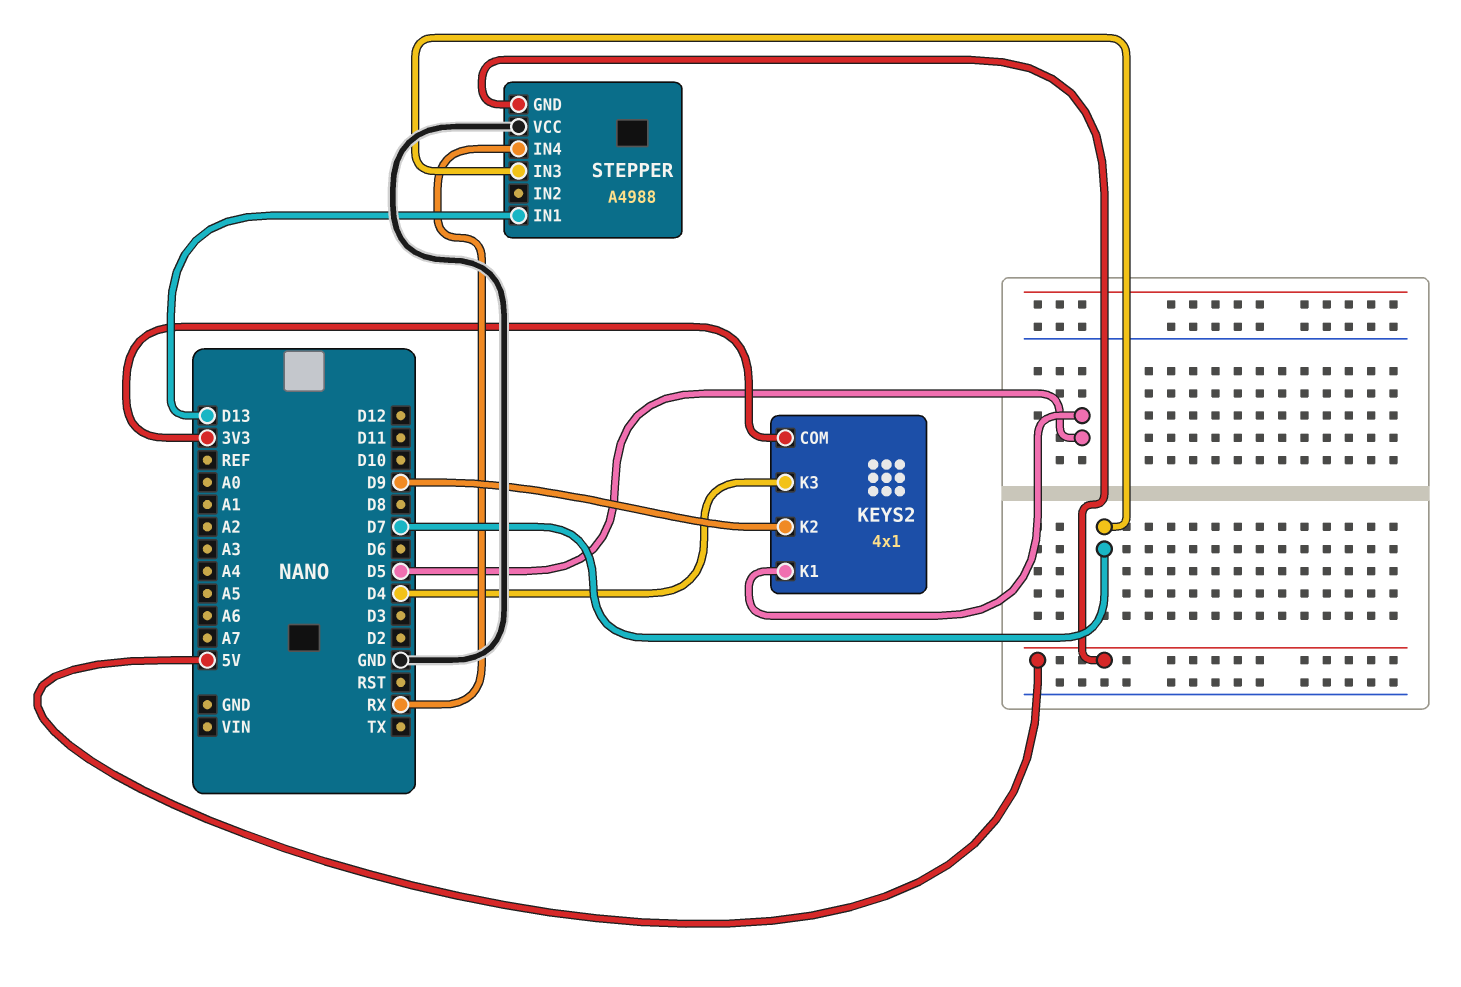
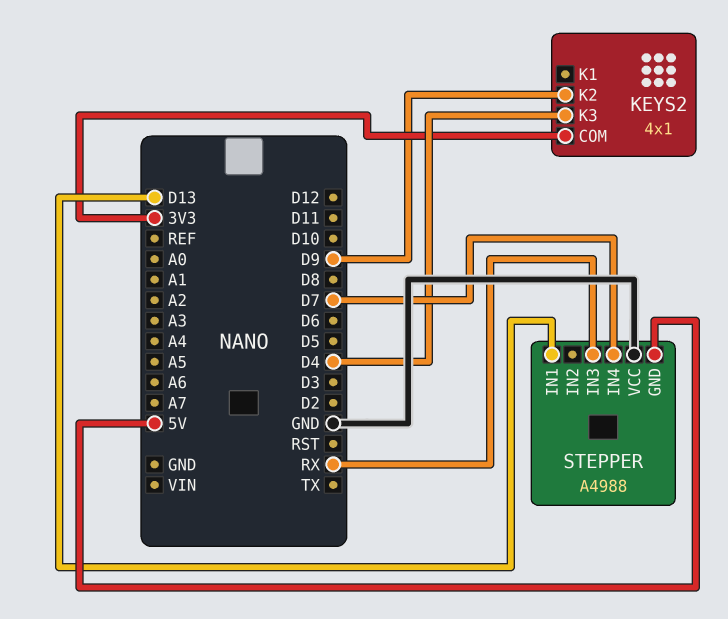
KEYS2 pin K1: D5 -> none
STEPPER pin IN3: D7 -> RX
STEPPER pin IN4: RX -> D7

